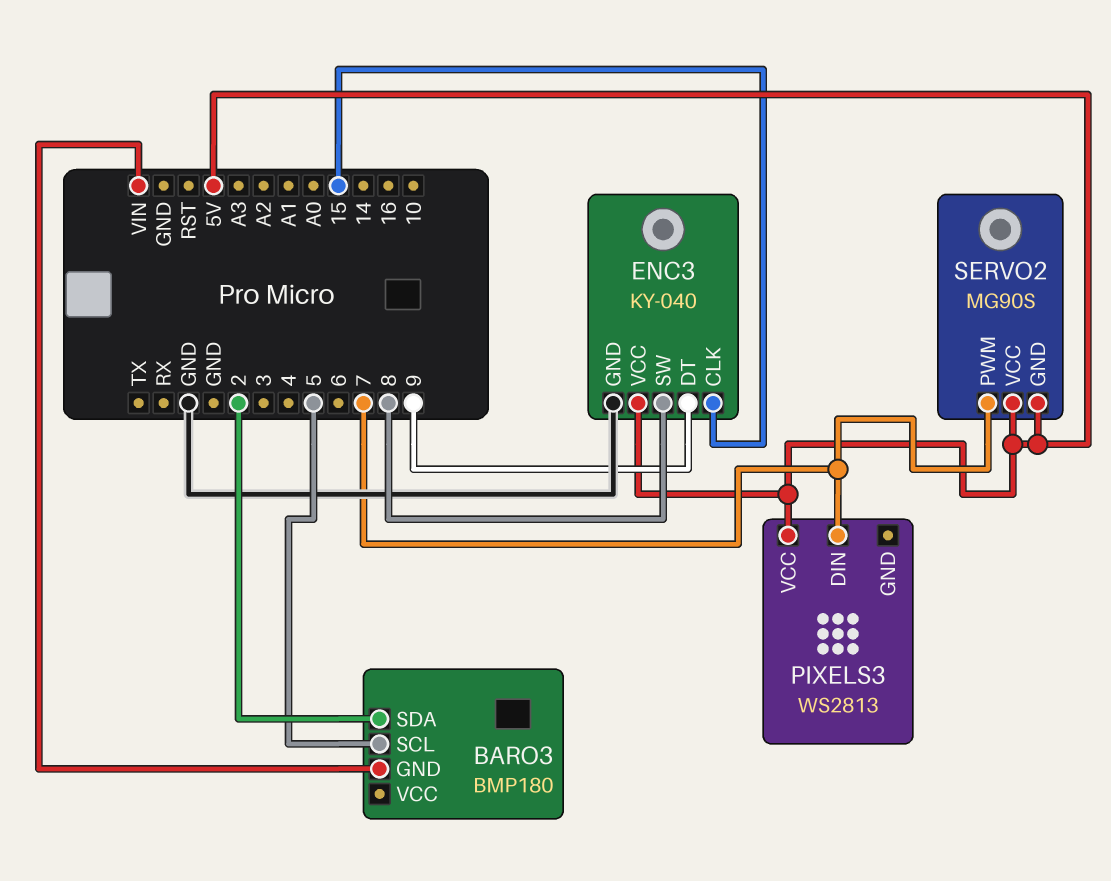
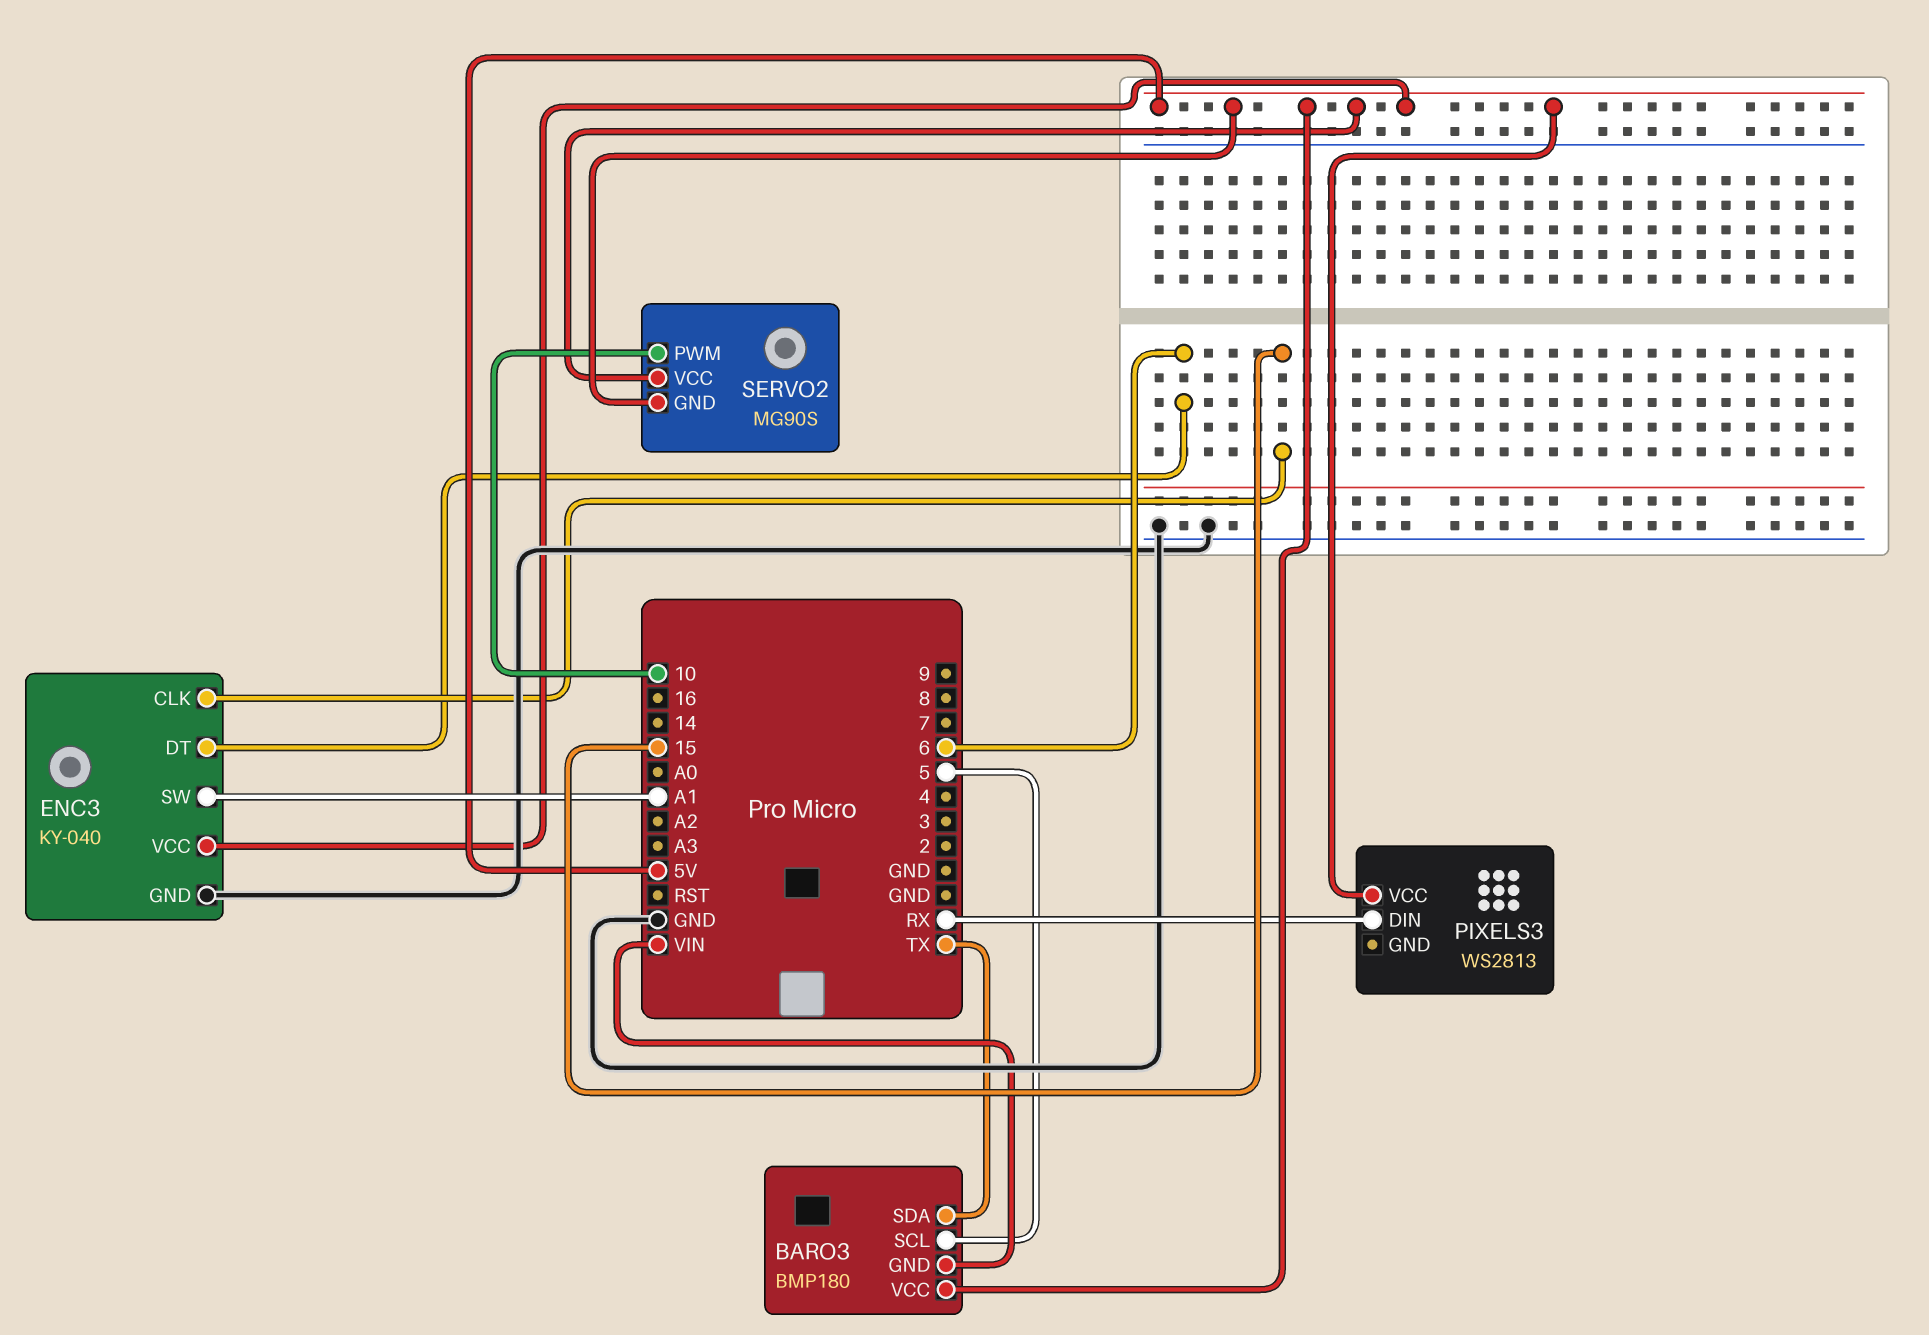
BARO3 pin SDA: 2 -> TX
BARO3 pin VCC: none -> 5V
ENC3 pin DT: 9 -> 6
ENC3 pin SW: 8 -> A1
PIXELS3 pin DIN: 7 -> RX
SERVO2 pin PWM: 7 -> 10

